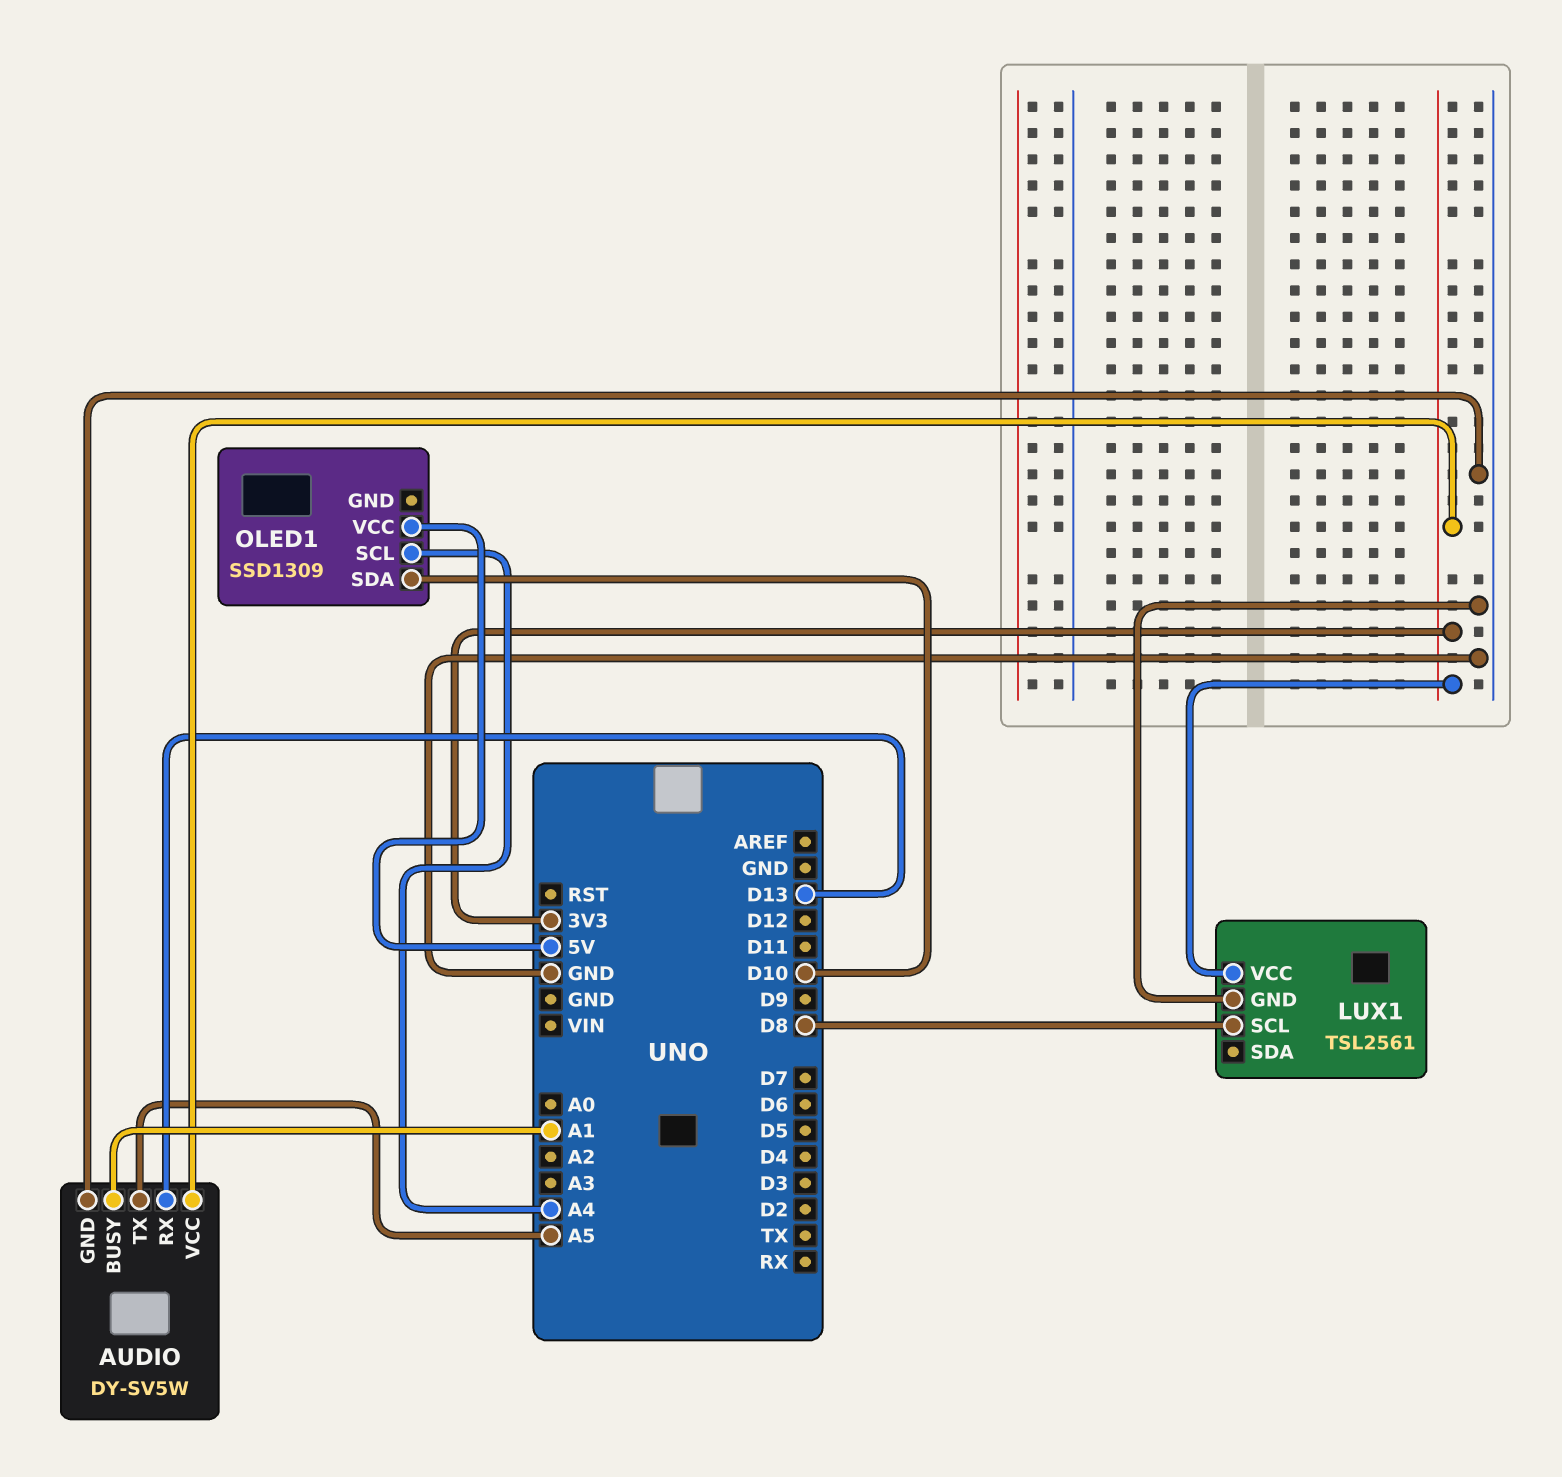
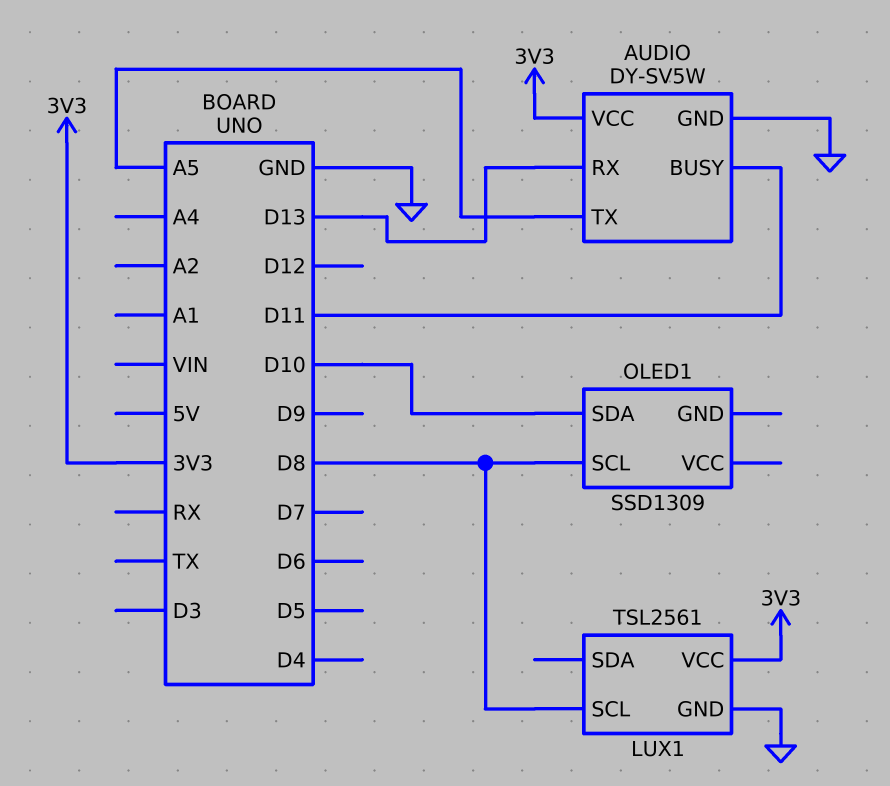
AUDIO pin BUSY: A1 -> D11
OLED1 pin SCL: A4 -> D8
OLED1 pin VCC: 5V -> none

